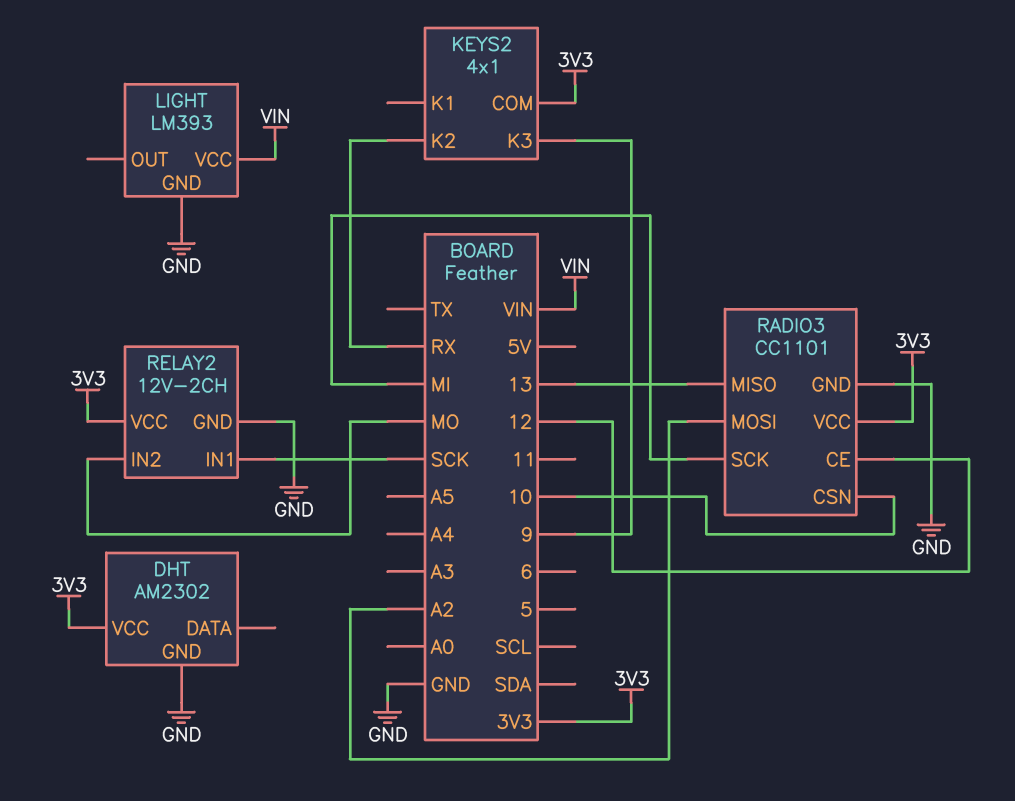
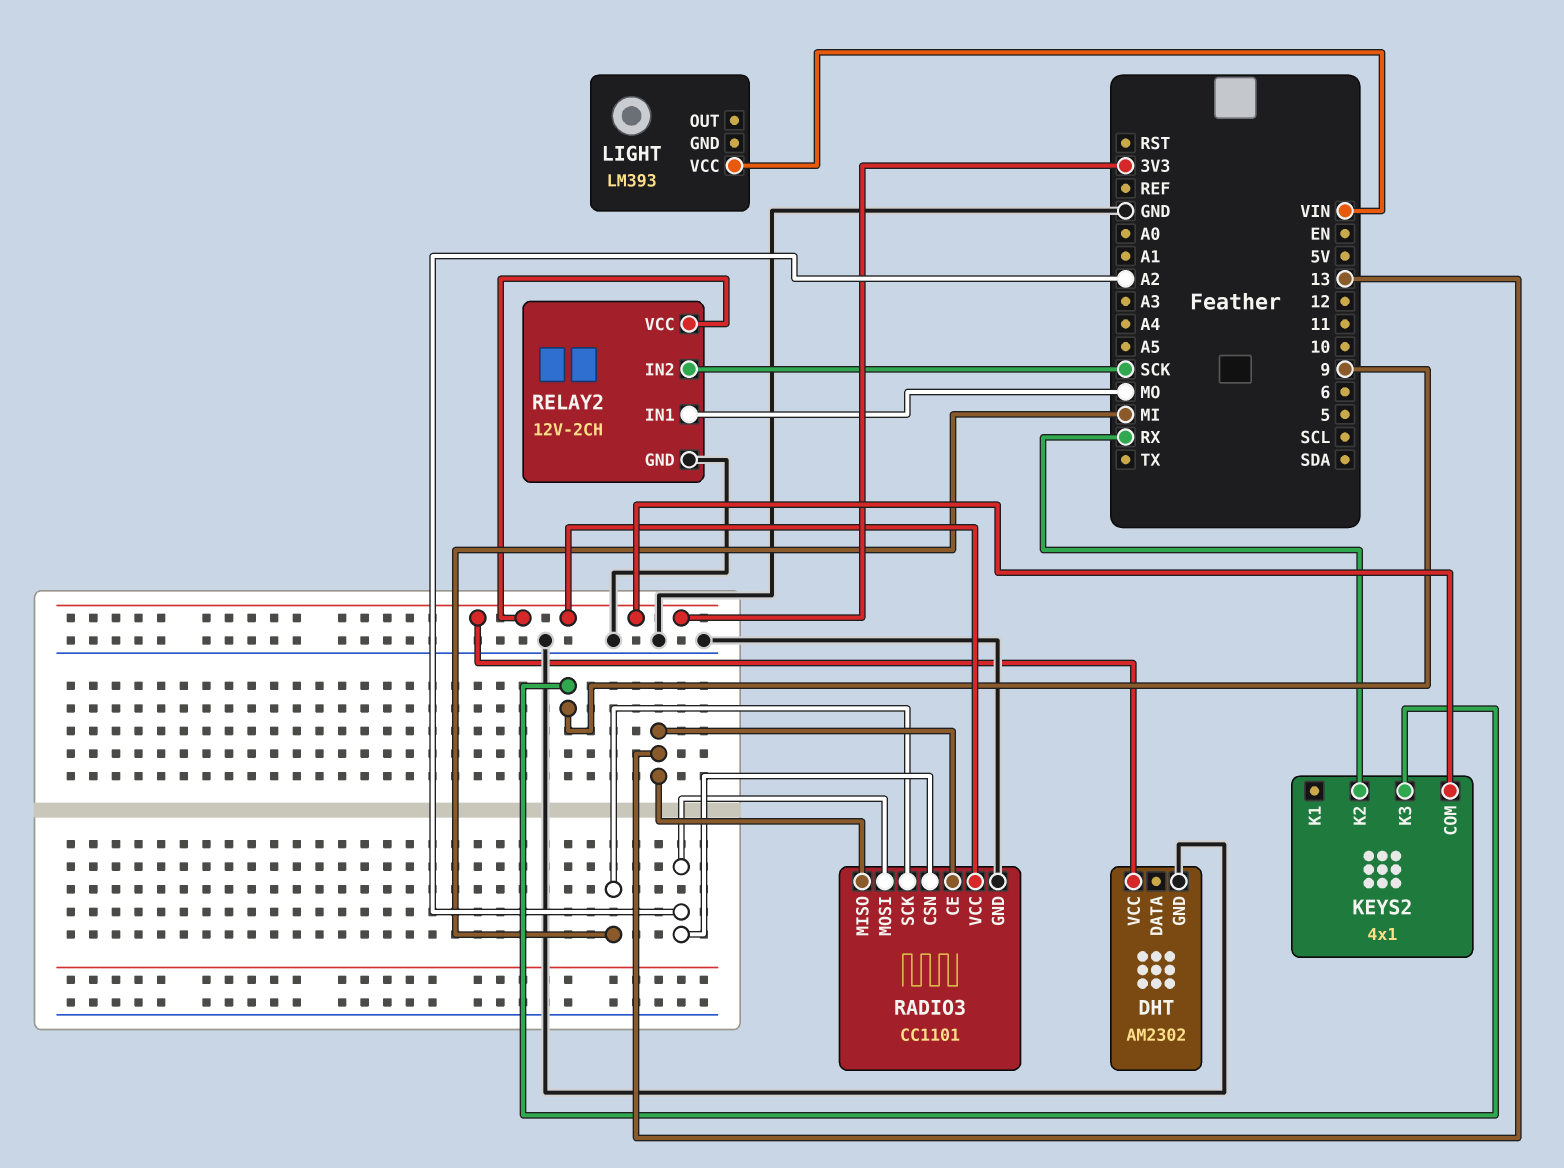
LIGHT pin GND: GND -> none
RADIO3 pin CE: 12 -> 13
RADIO3 pin CSN: 10 -> A2
RELAY2 pin IN1: SCK -> MO
RELAY2 pin IN2: MO -> SCK

